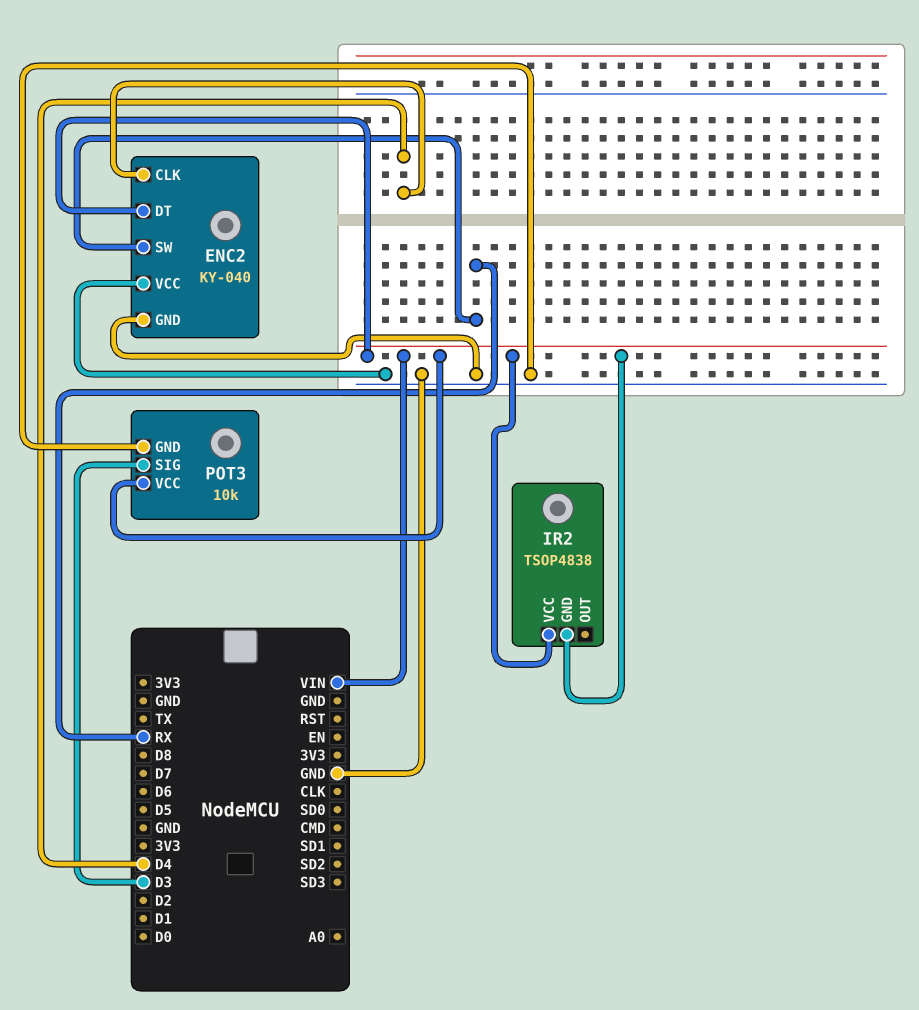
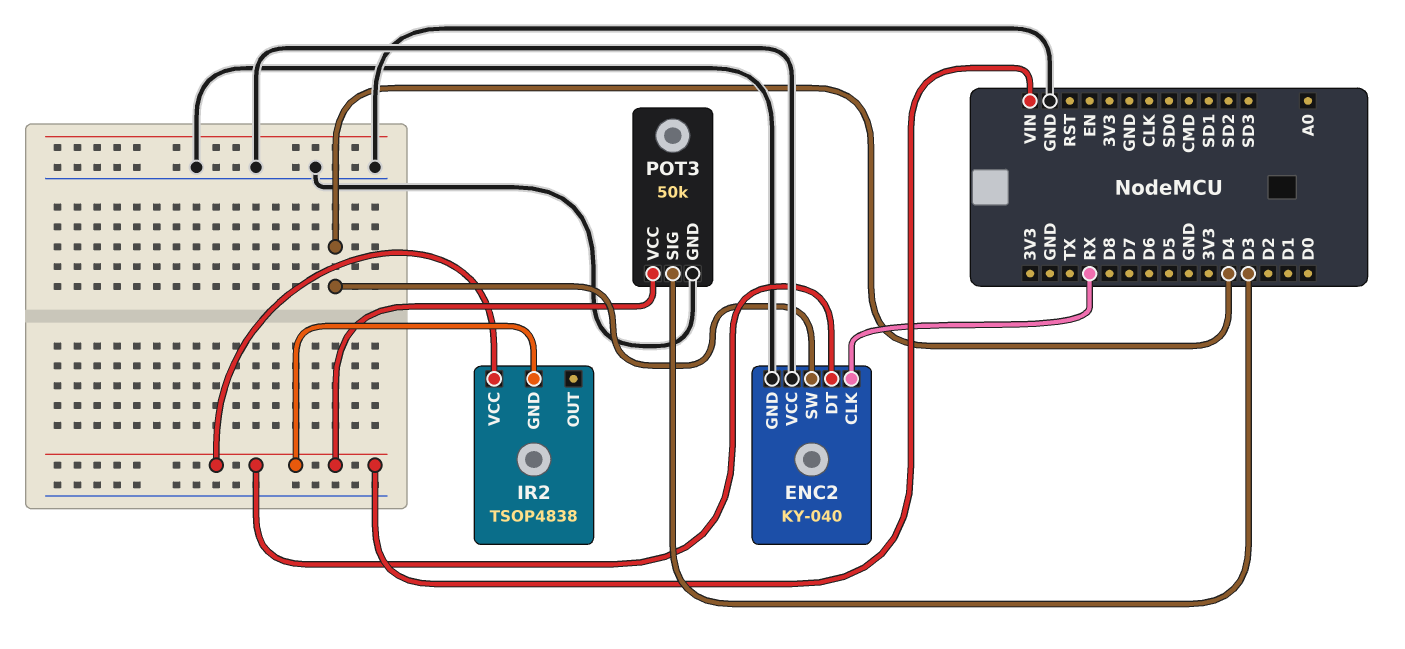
ENC2 pin CLK: D4 -> RX
ENC2 pin SW: RX -> D4
POT3: 10k -> 50k

